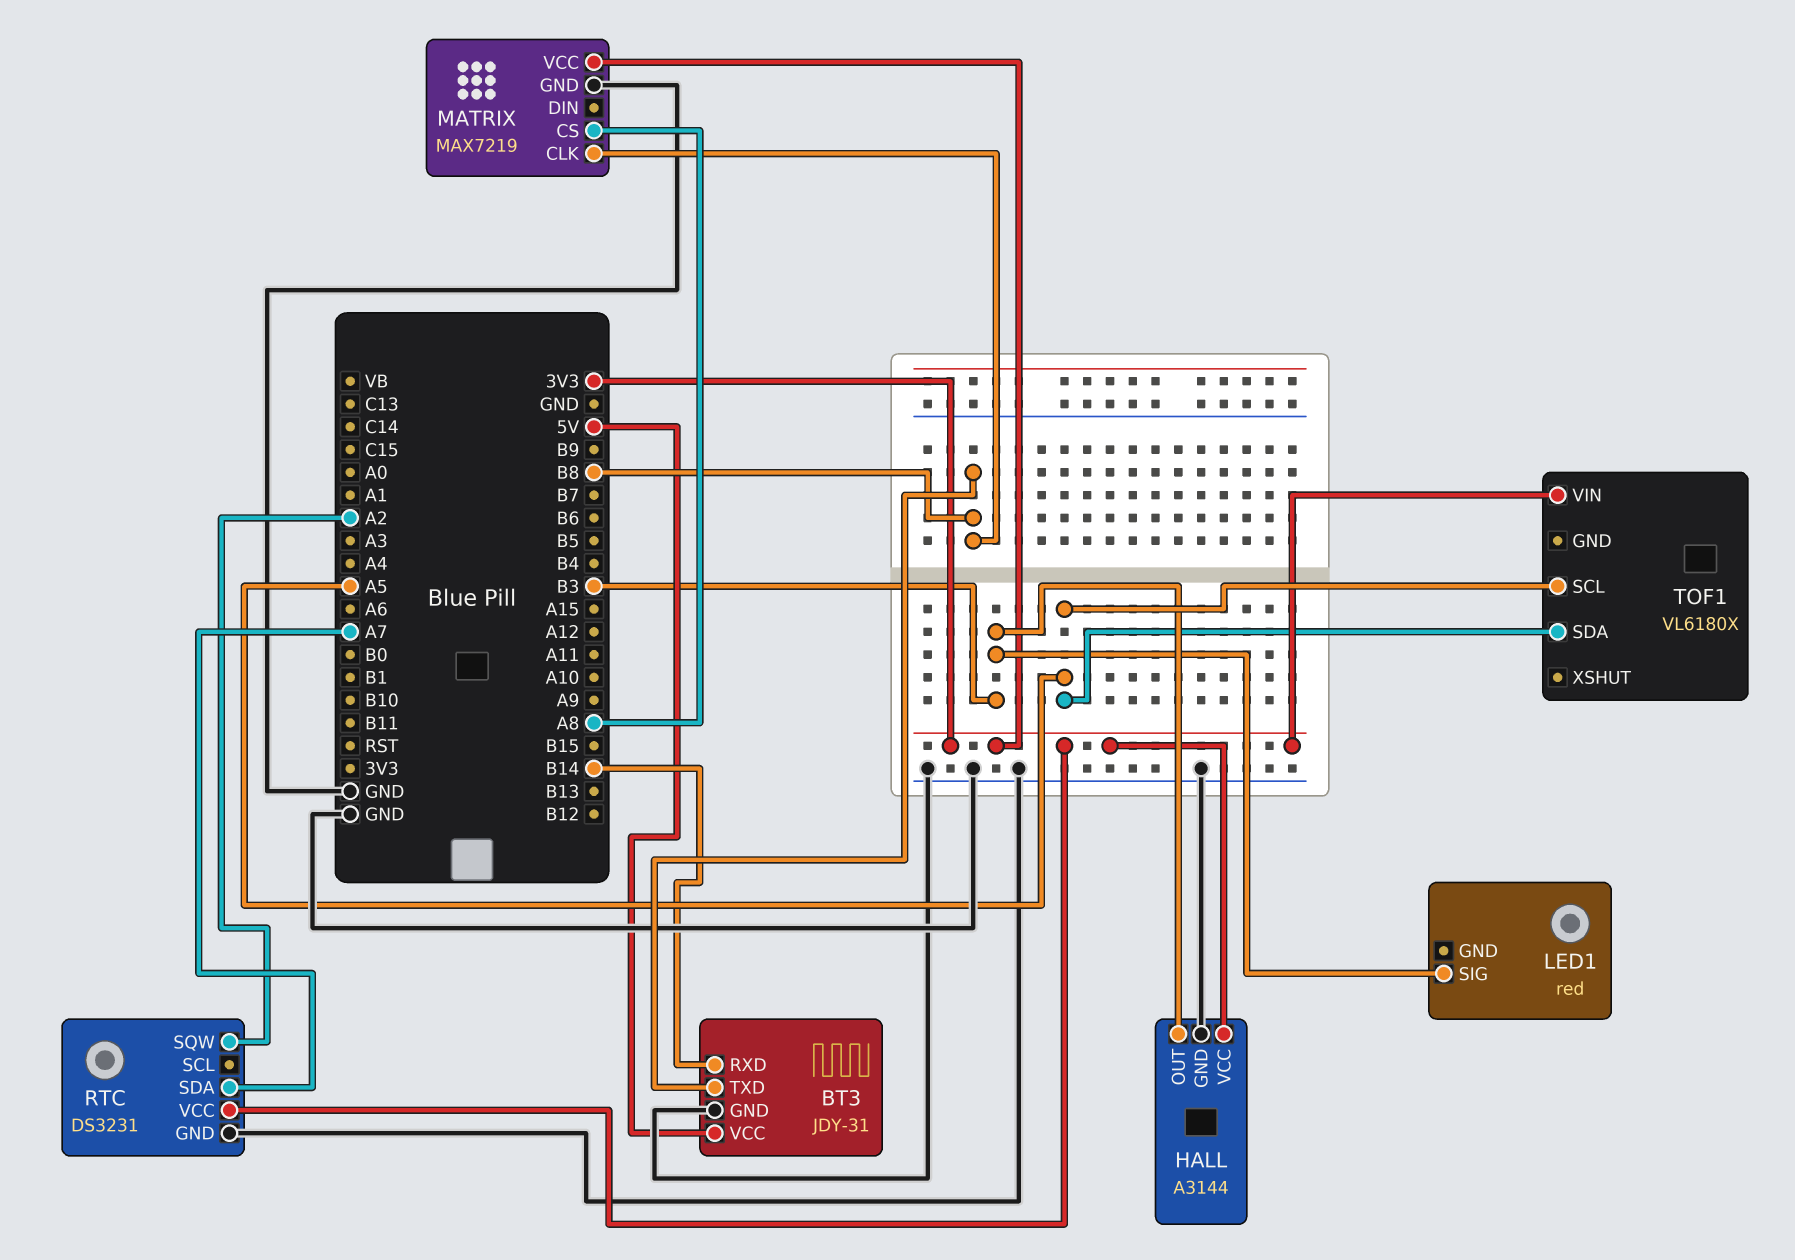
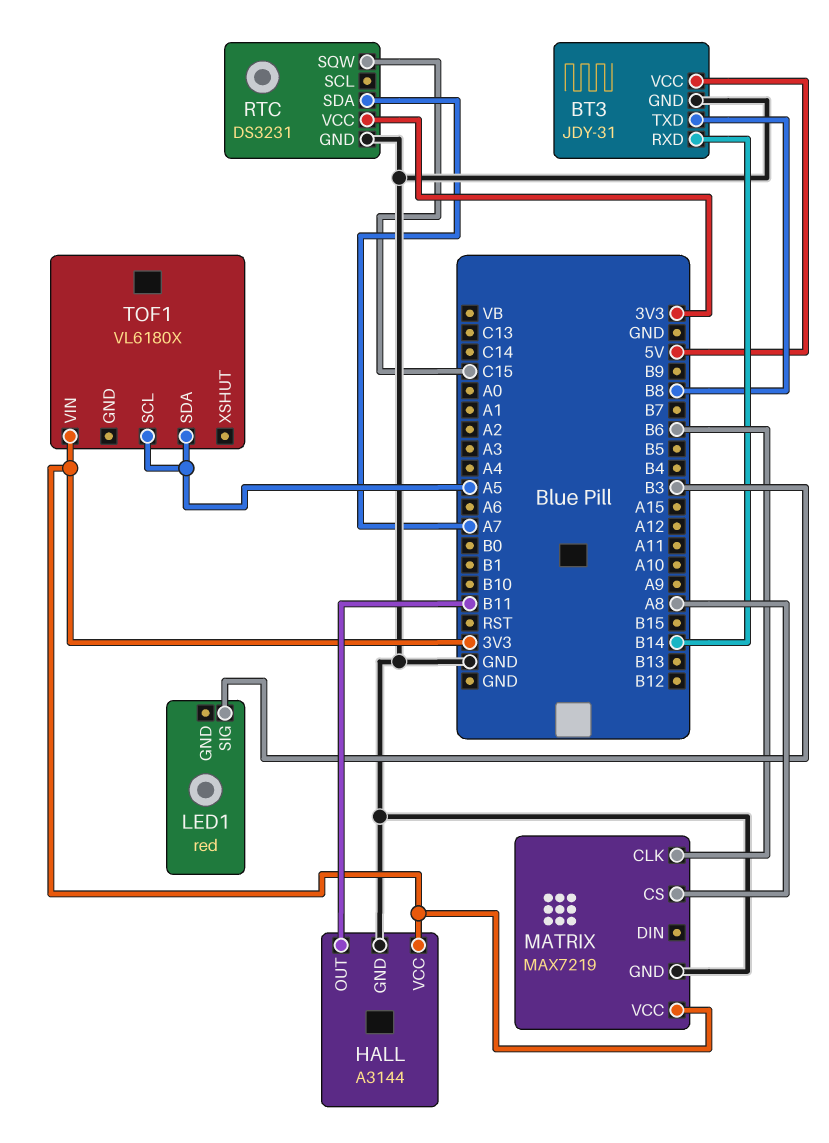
HALL pin OUT: B3 -> B11
MATRIX pin CLK: B8 -> B6
RTC pin SQW: A2 -> C15

